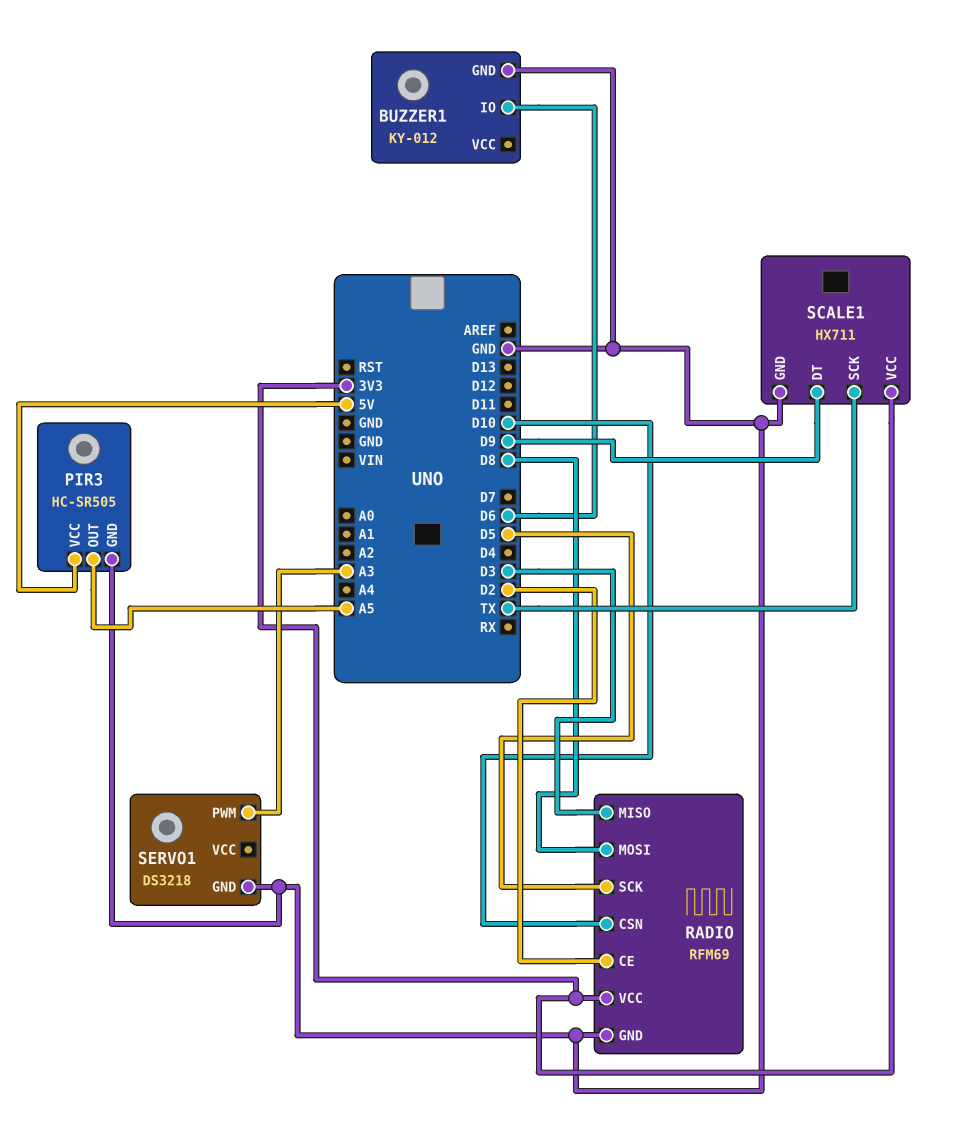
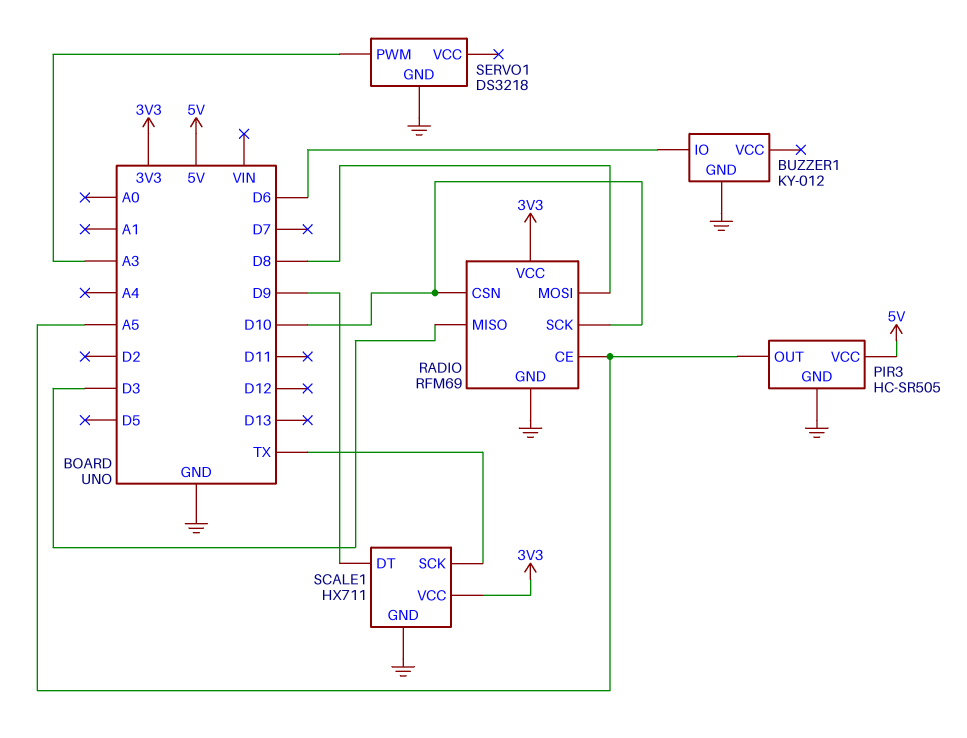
RADIO pin CE: D2 -> A5
RADIO pin SCK: D5 -> D10

